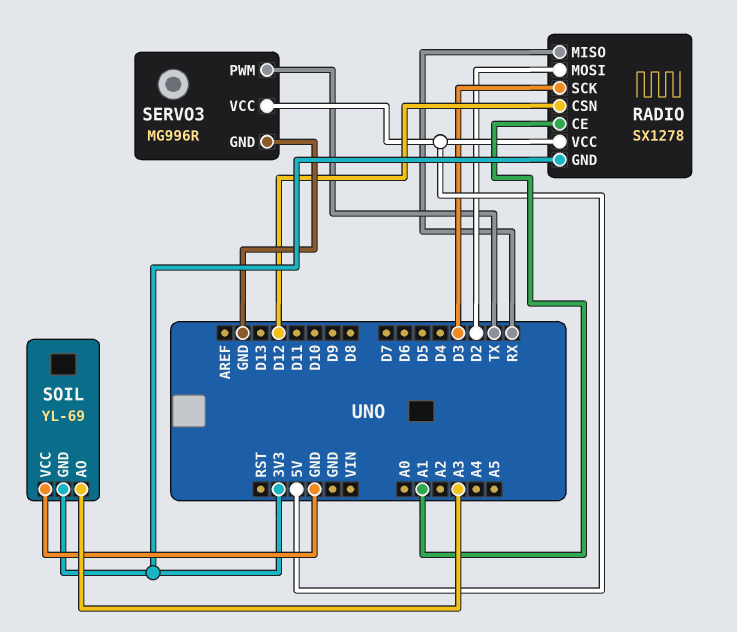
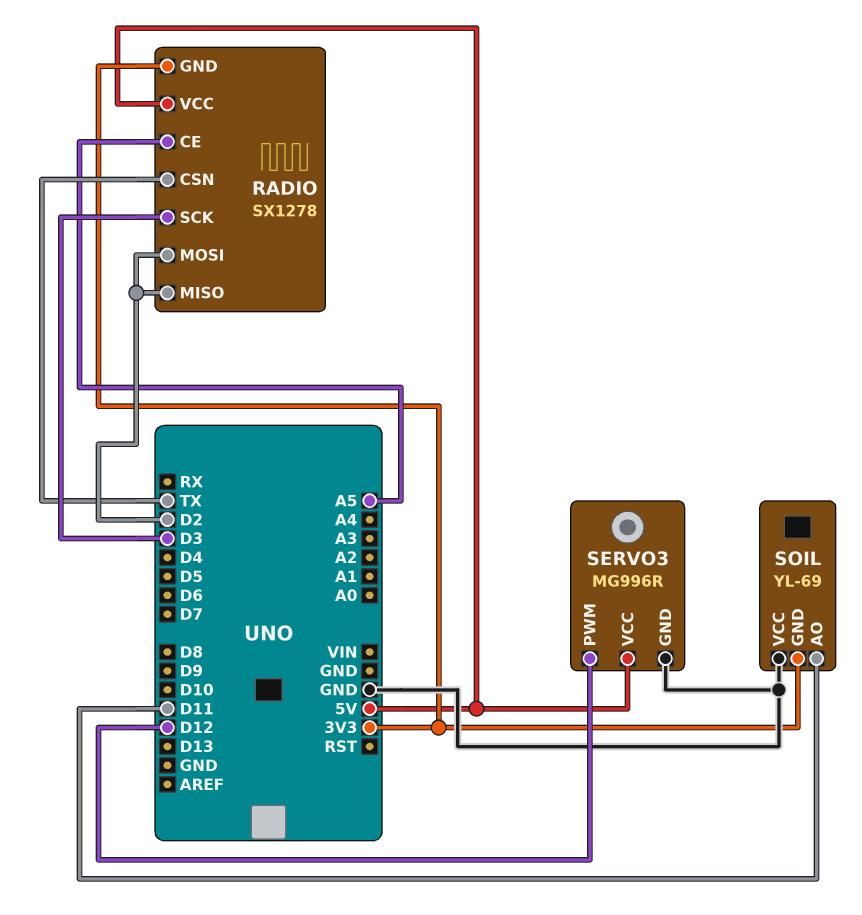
RADIO pin CE: A1 -> A5
RADIO pin CSN: D12 -> TX
RADIO pin MISO: RX -> D2
SERVO3 pin PWM: TX -> D12
SOIL pin AO: A3 -> D11

